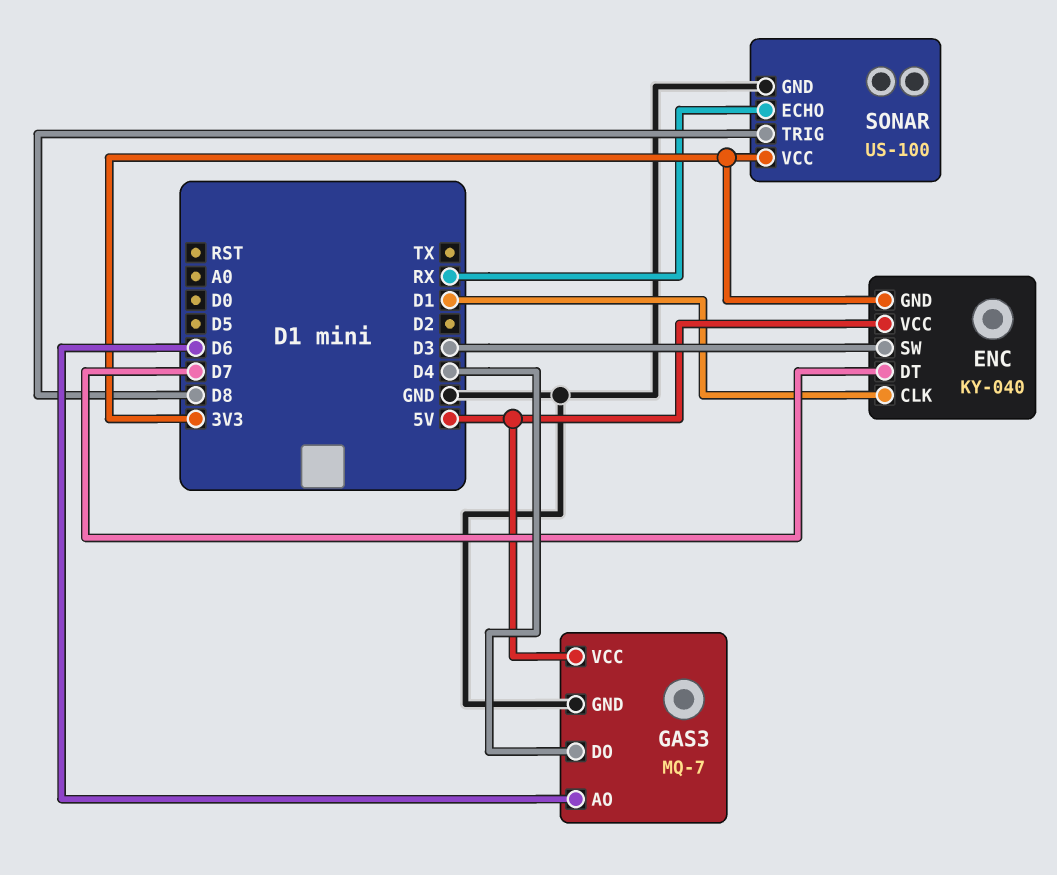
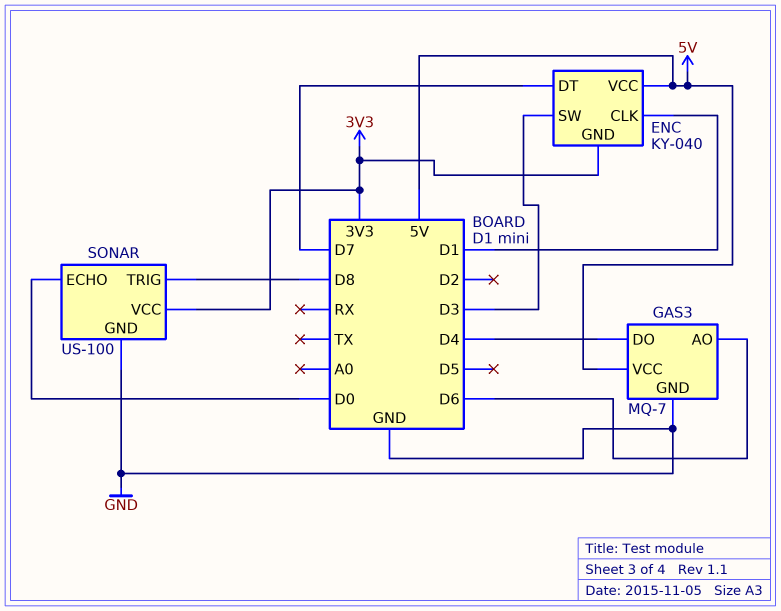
SONAR pin ECHO: RX -> D0

